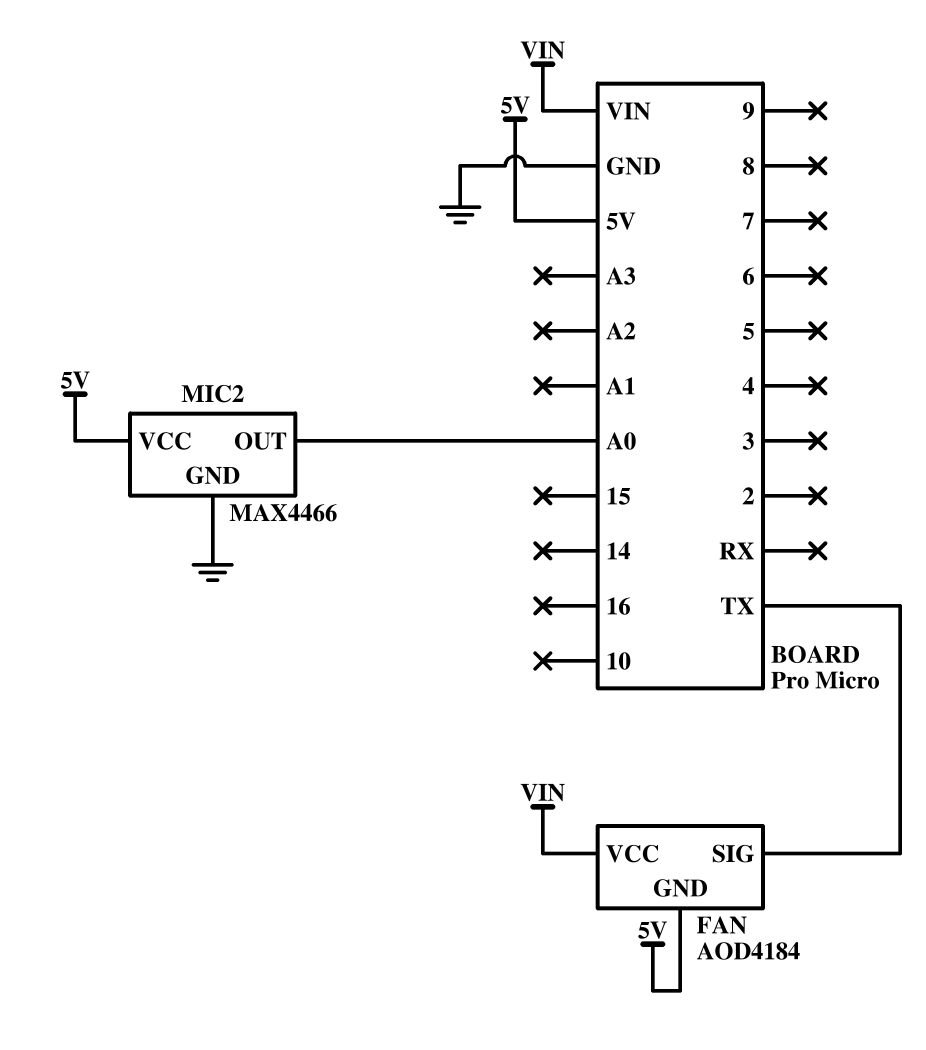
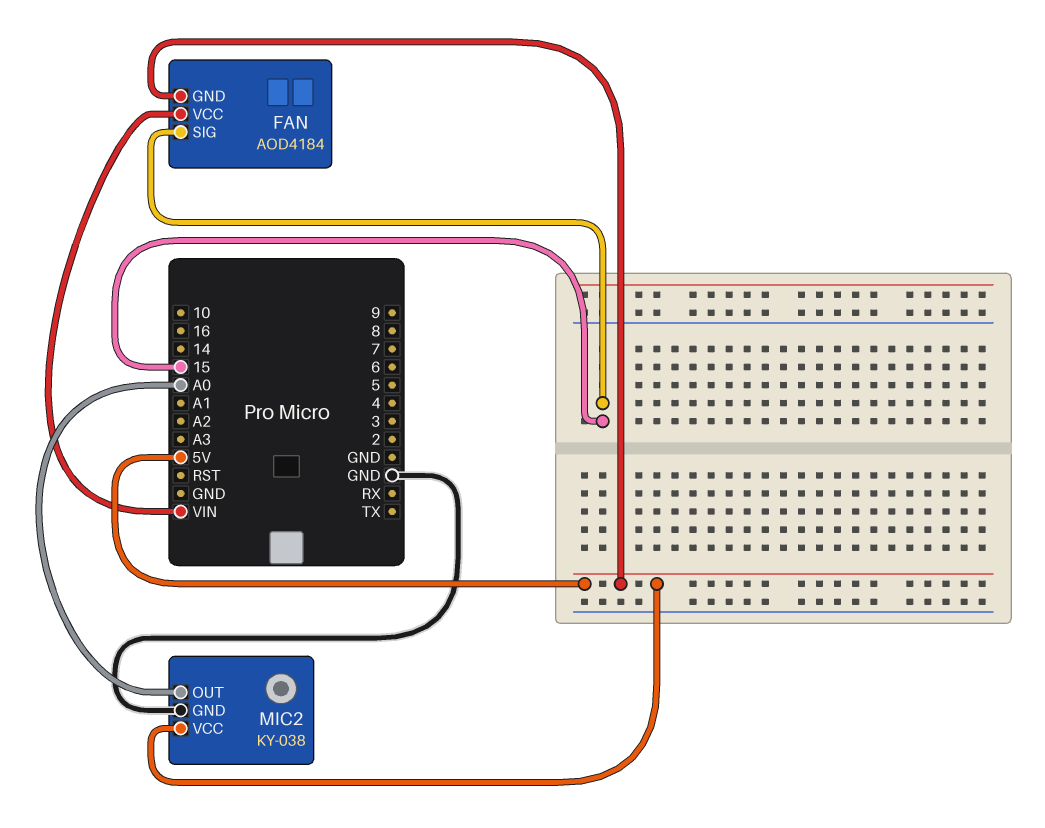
FAN pin SIG: TX -> 15
MIC2: MAX4466 -> KY-038

